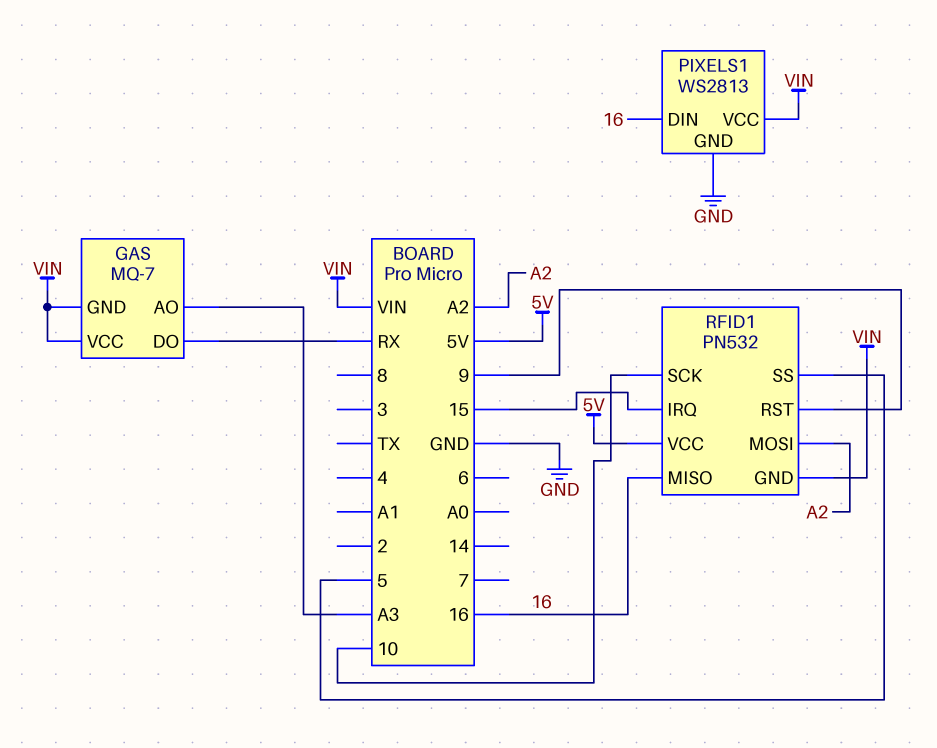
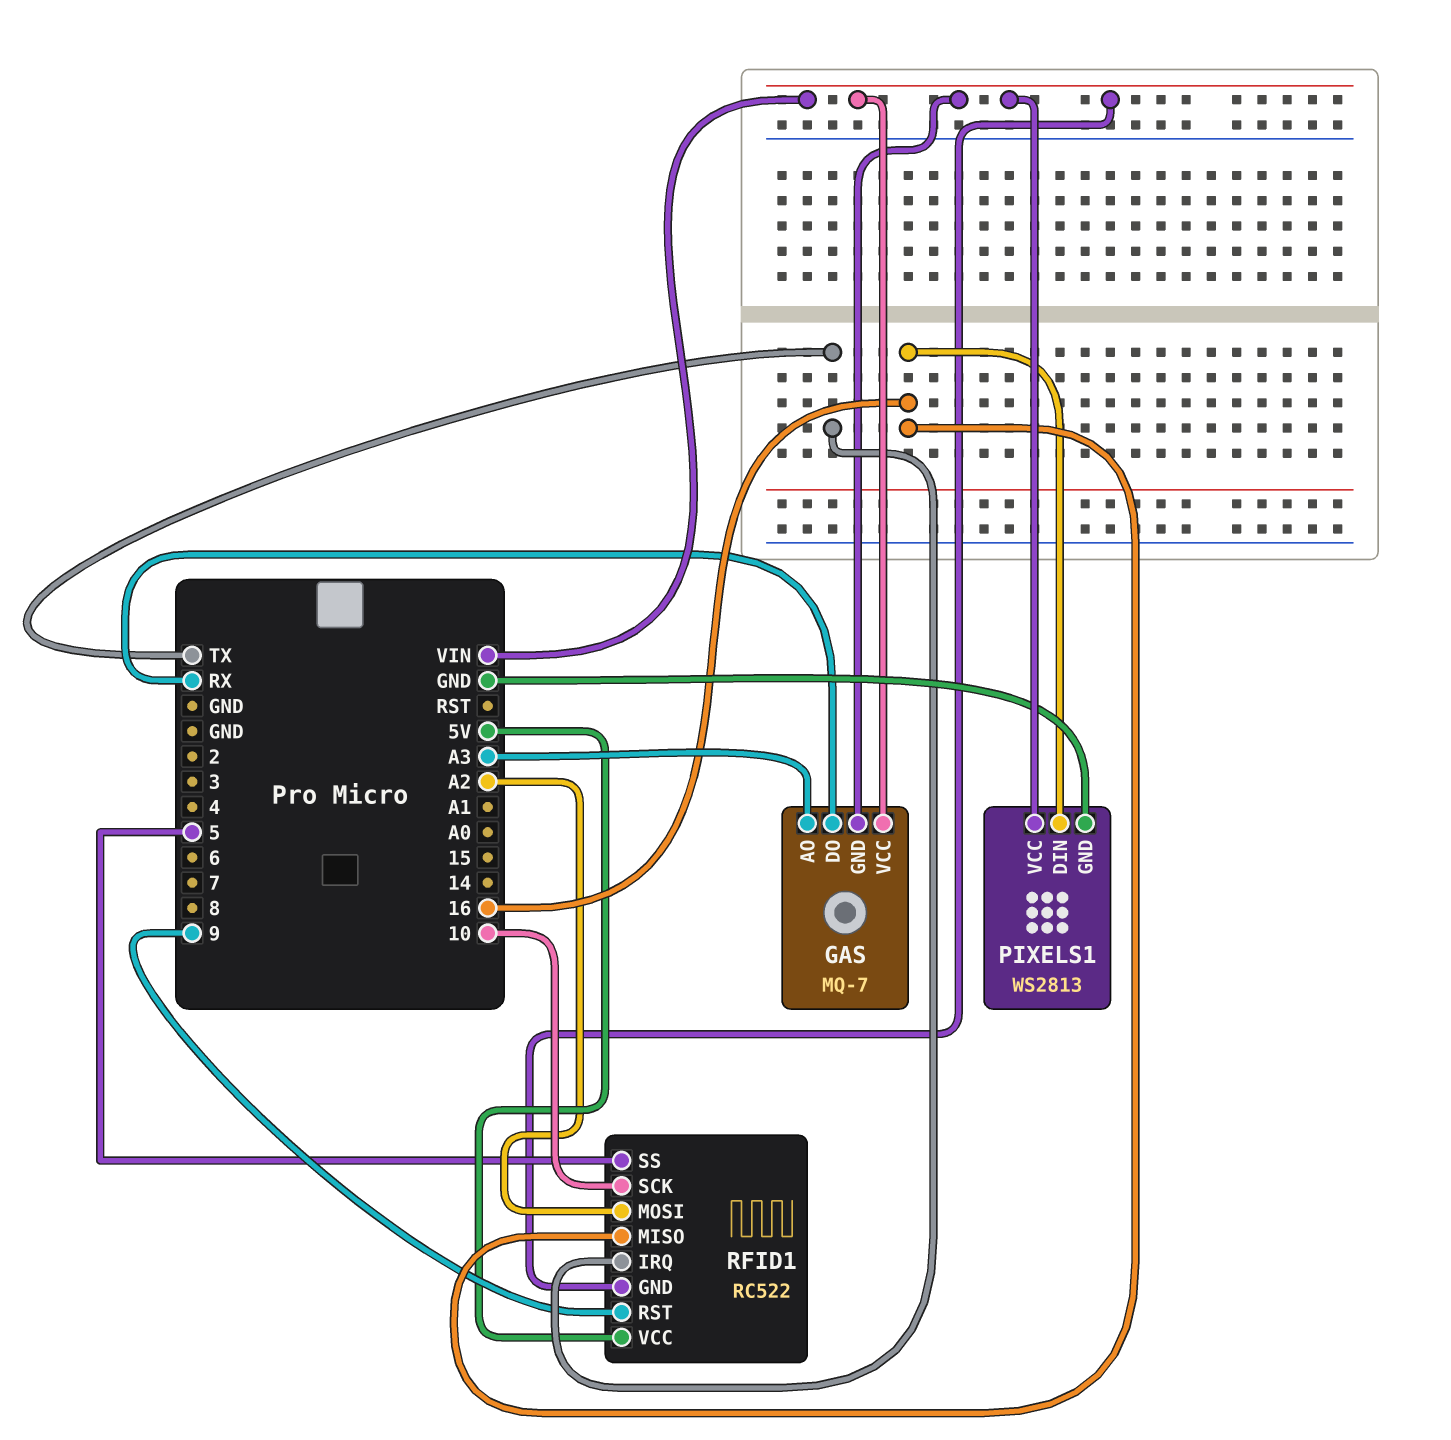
RFID1: PN532 -> RC522
RFID1 pin IRQ: 15 -> TX

